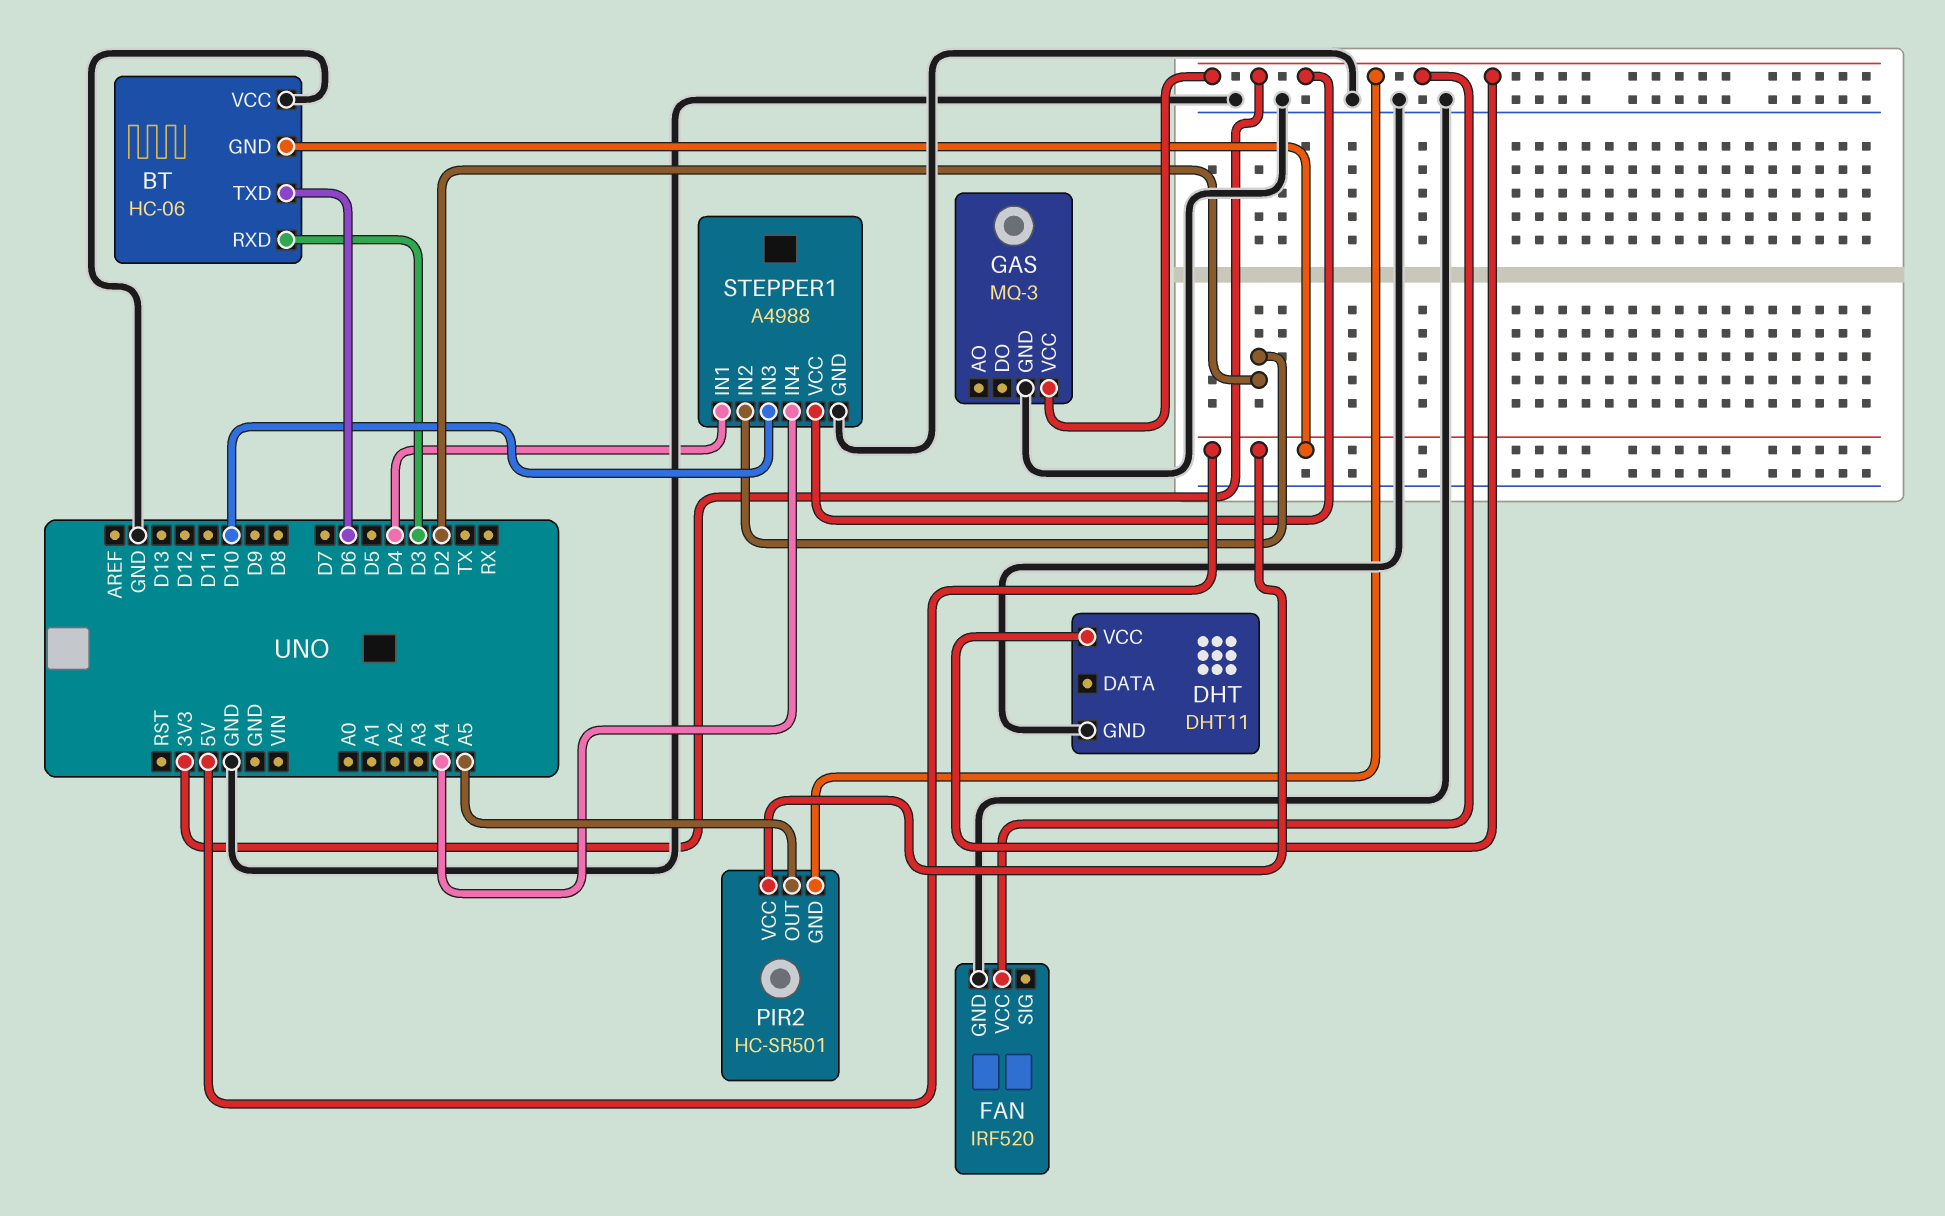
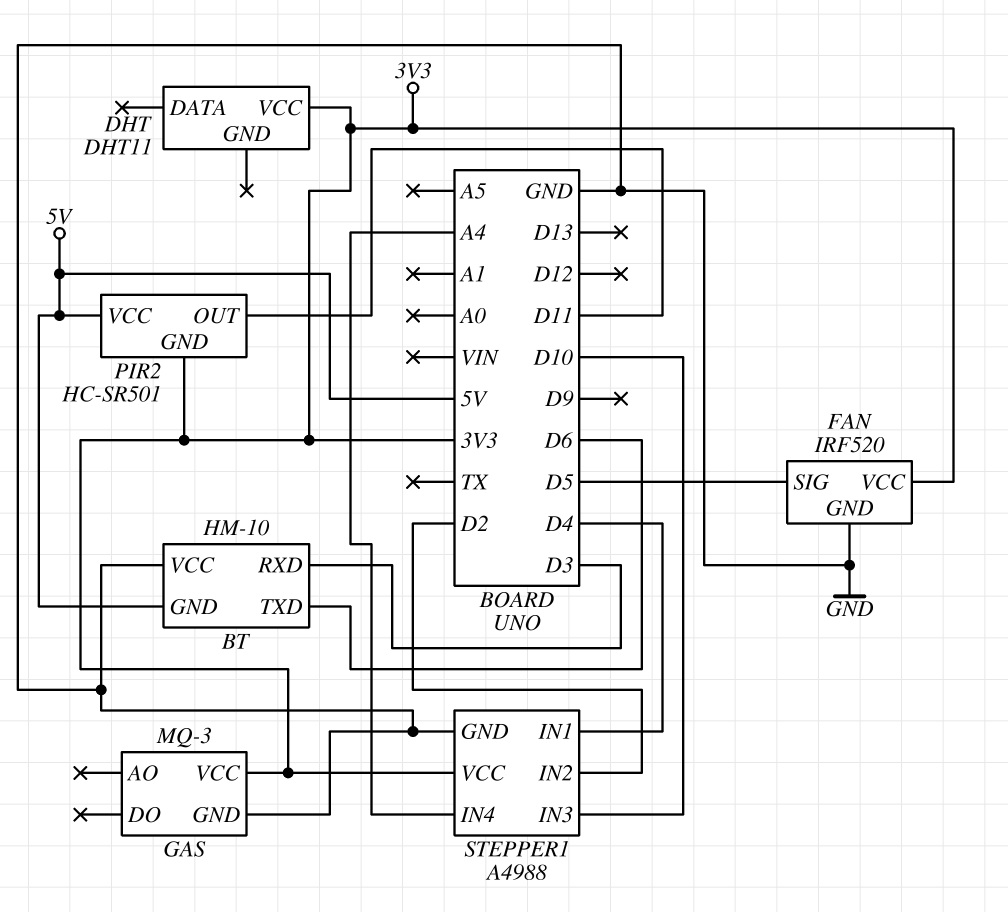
BT: HC-06 -> HM-10
DHT pin GND: GND -> none
FAN pin SIG: none -> D5
PIR2 pin OUT: A5 -> D11

